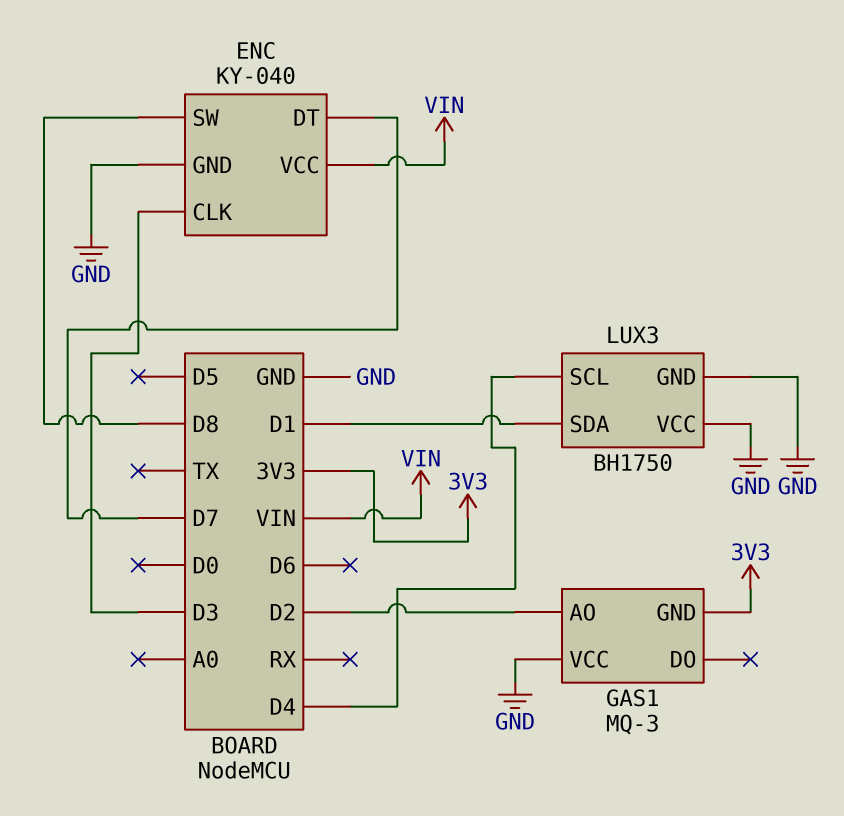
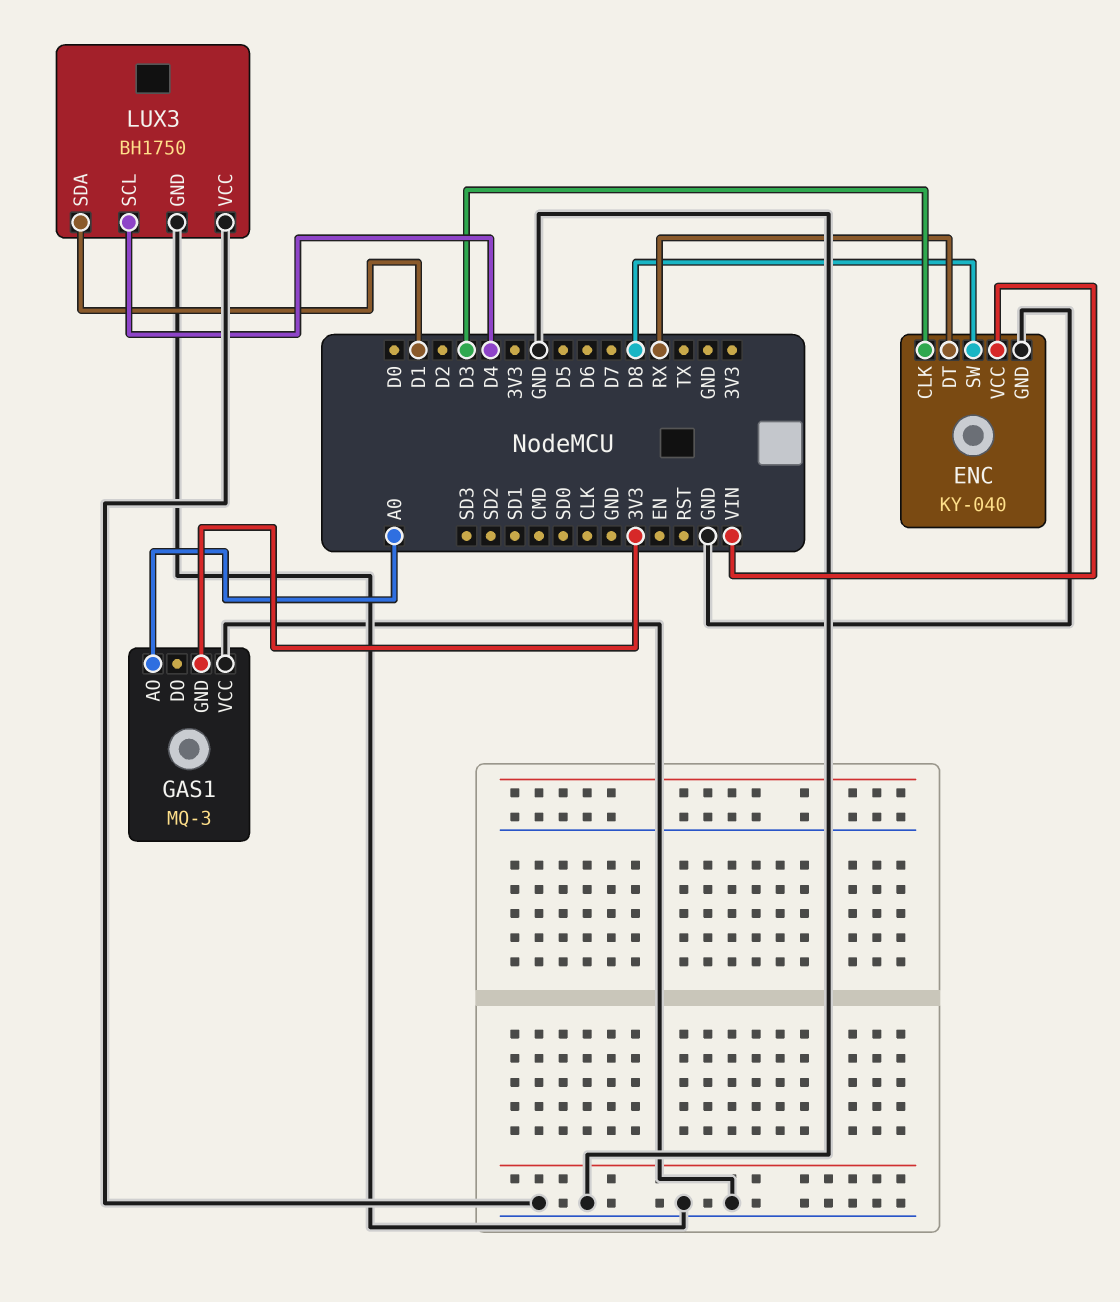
ENC pin DT: D7 -> RX
GAS1 pin AO: D2 -> A0

